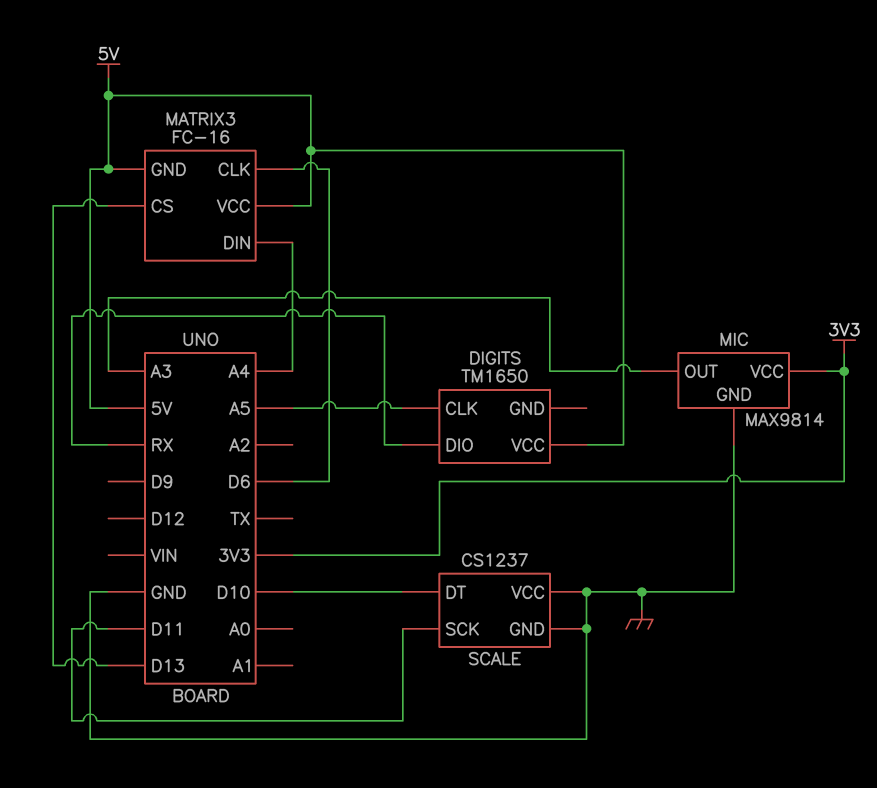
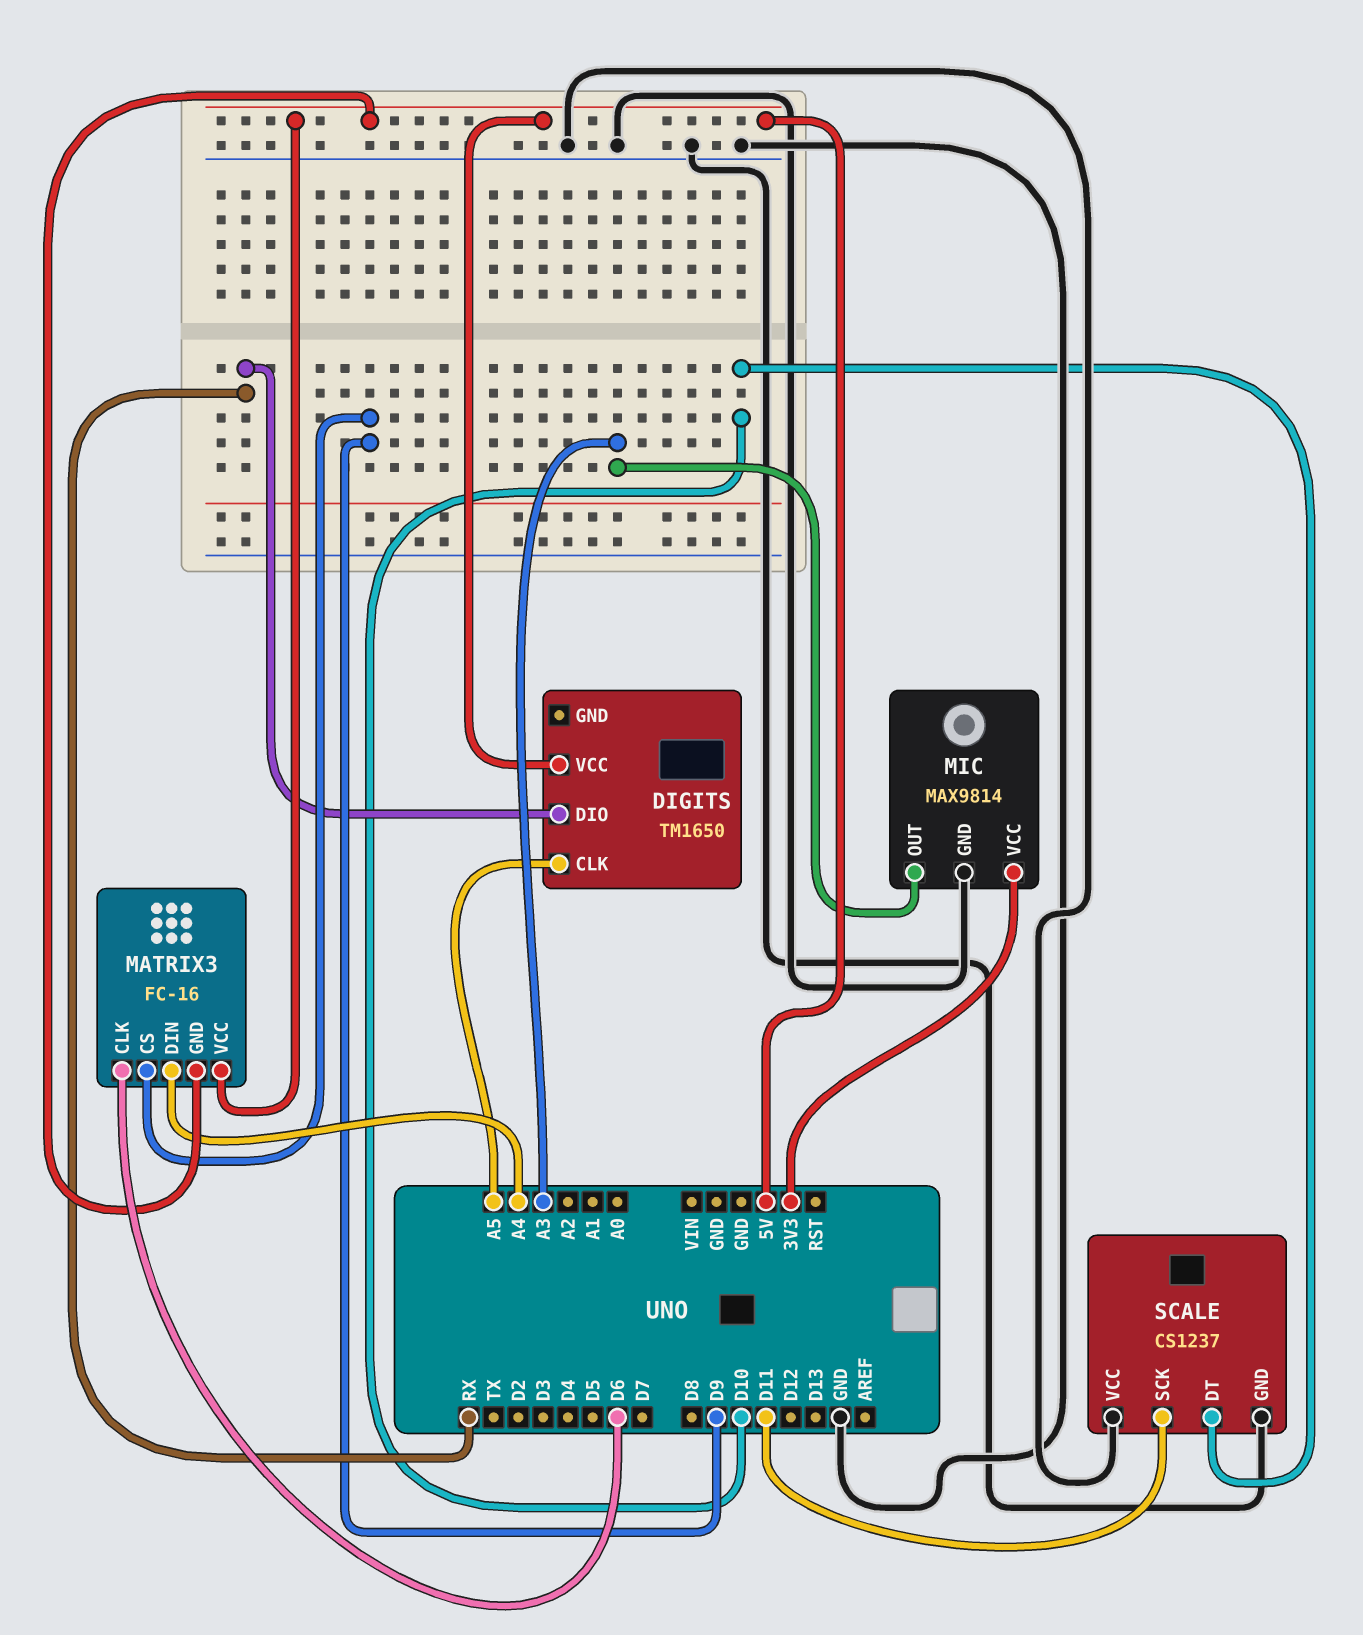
MATRIX3 pin CS: D13 -> D9

